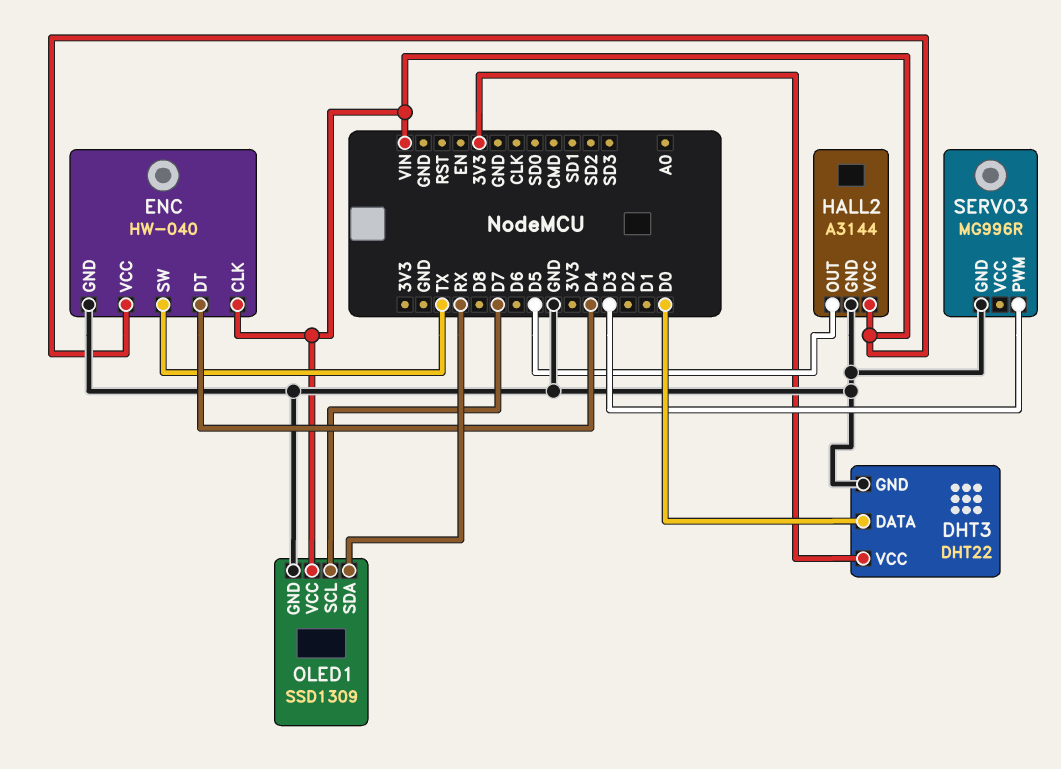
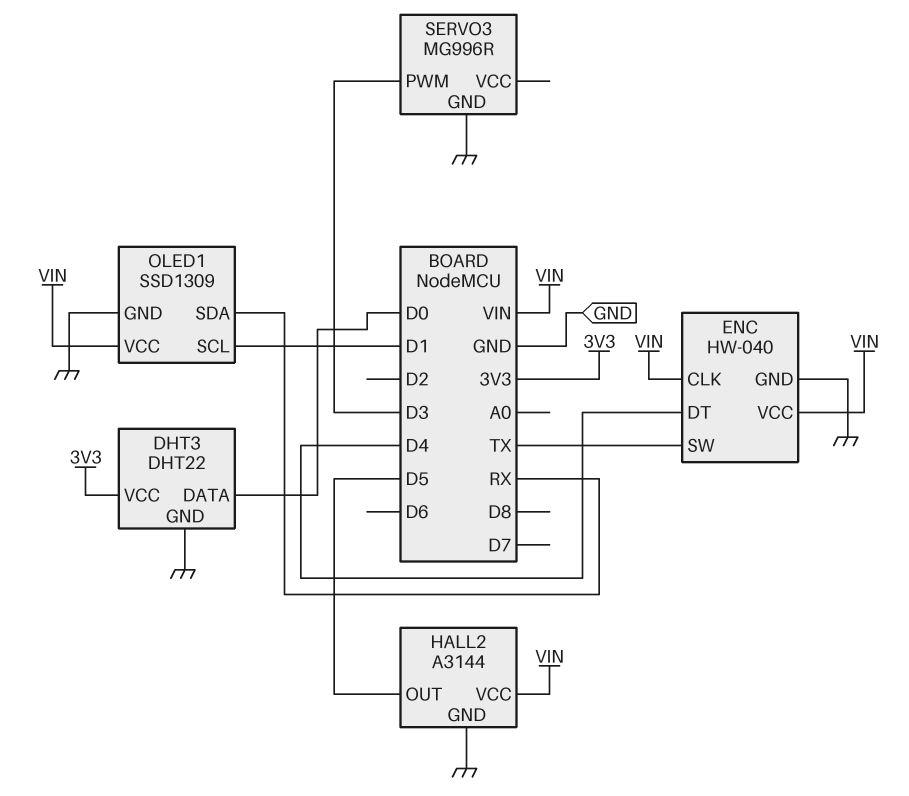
OLED1 pin SCL: D7 -> D1

